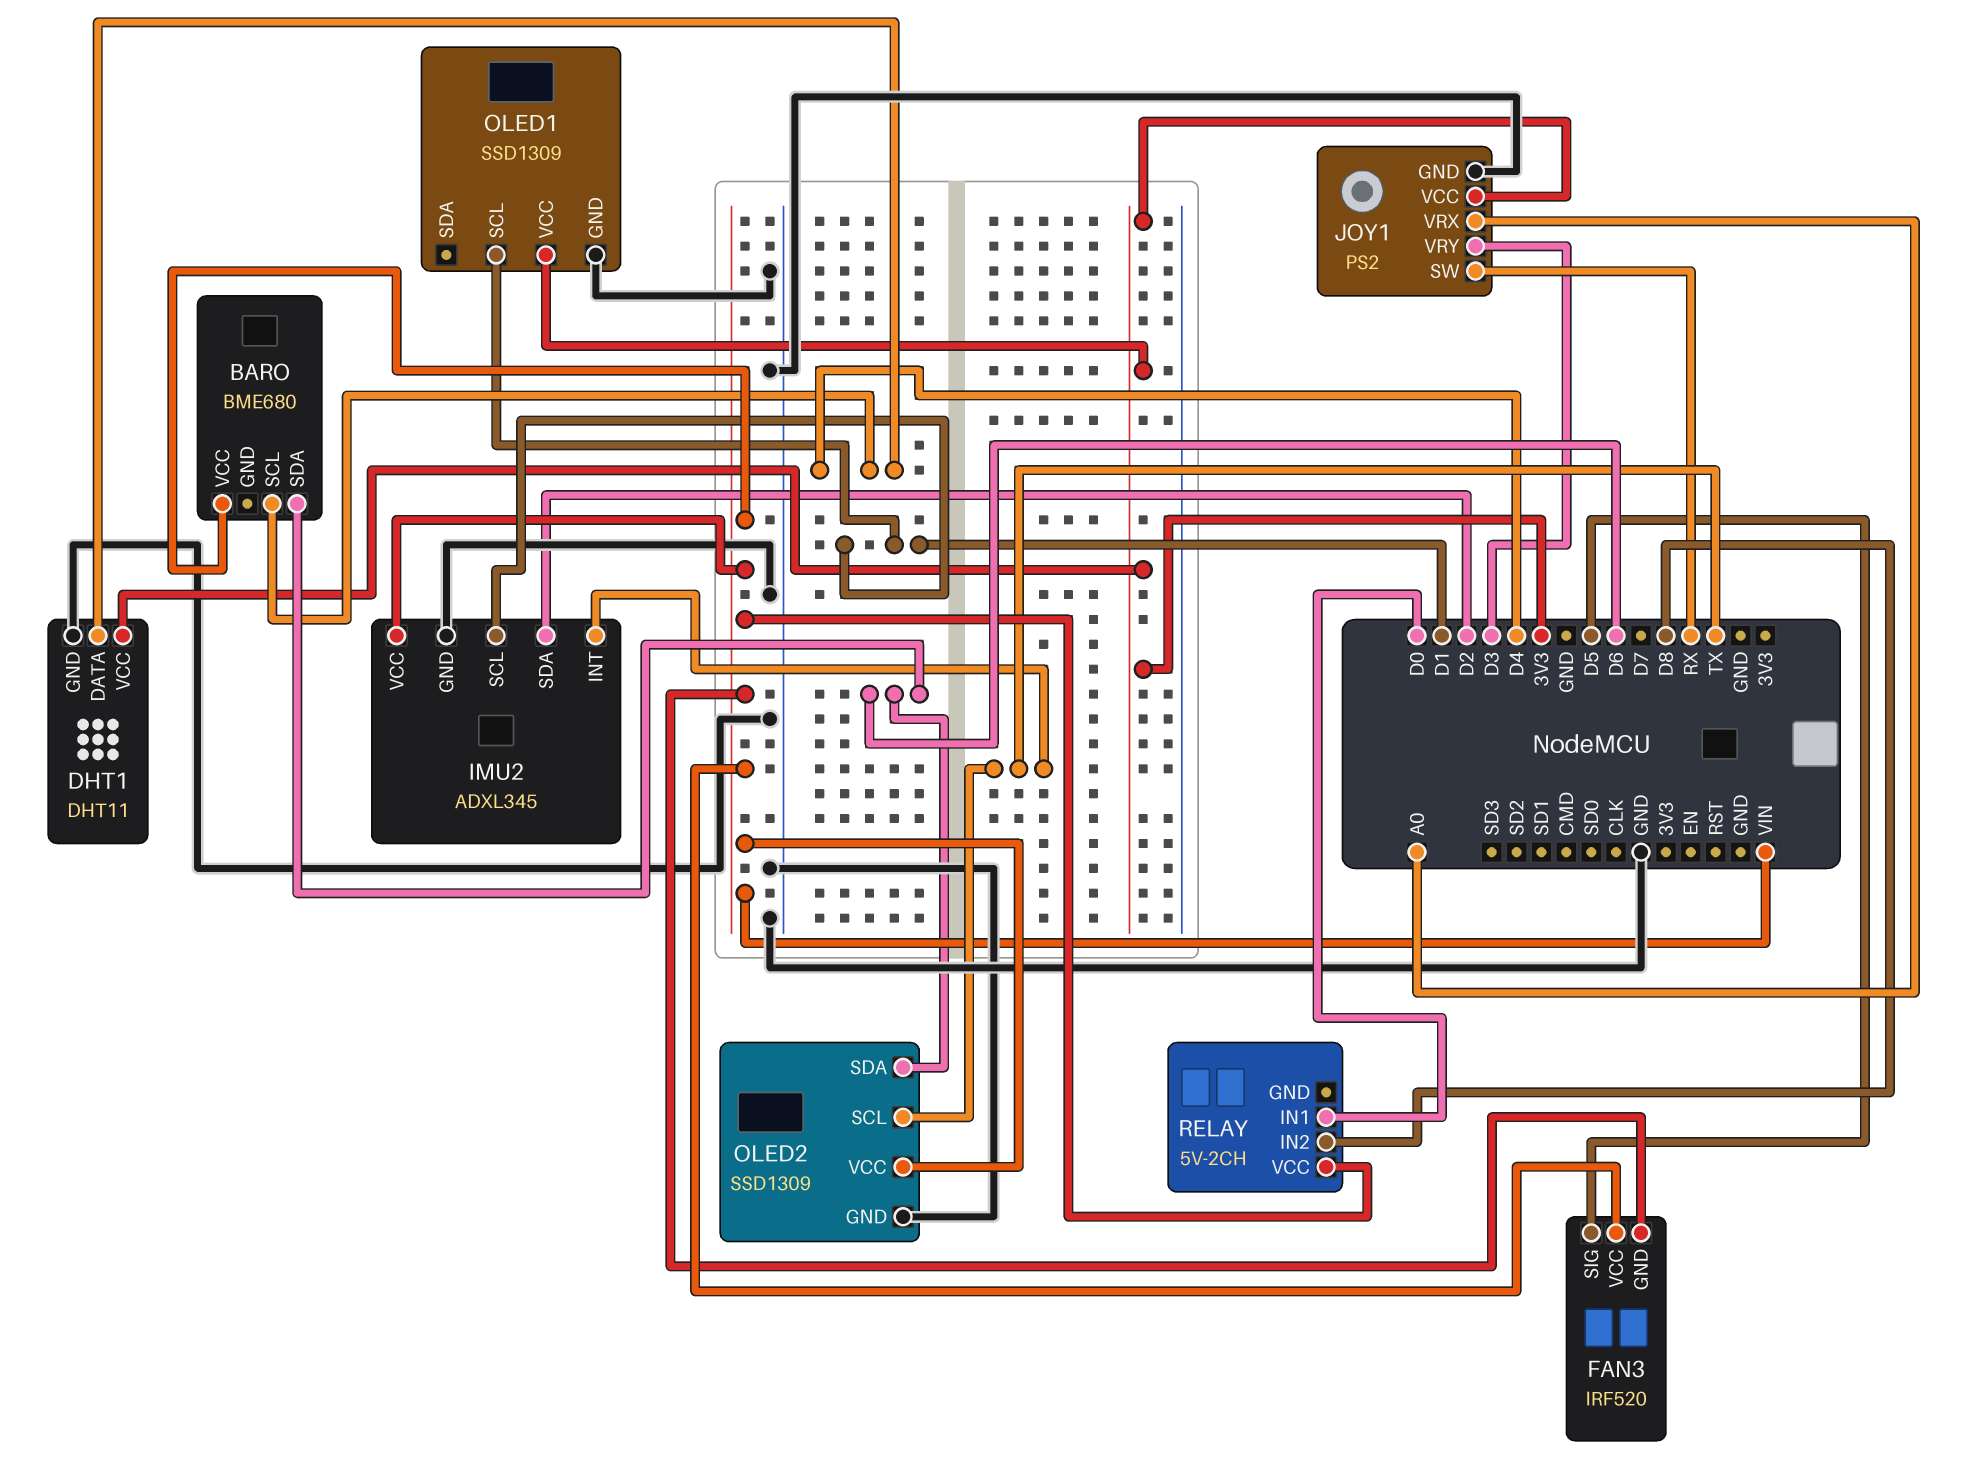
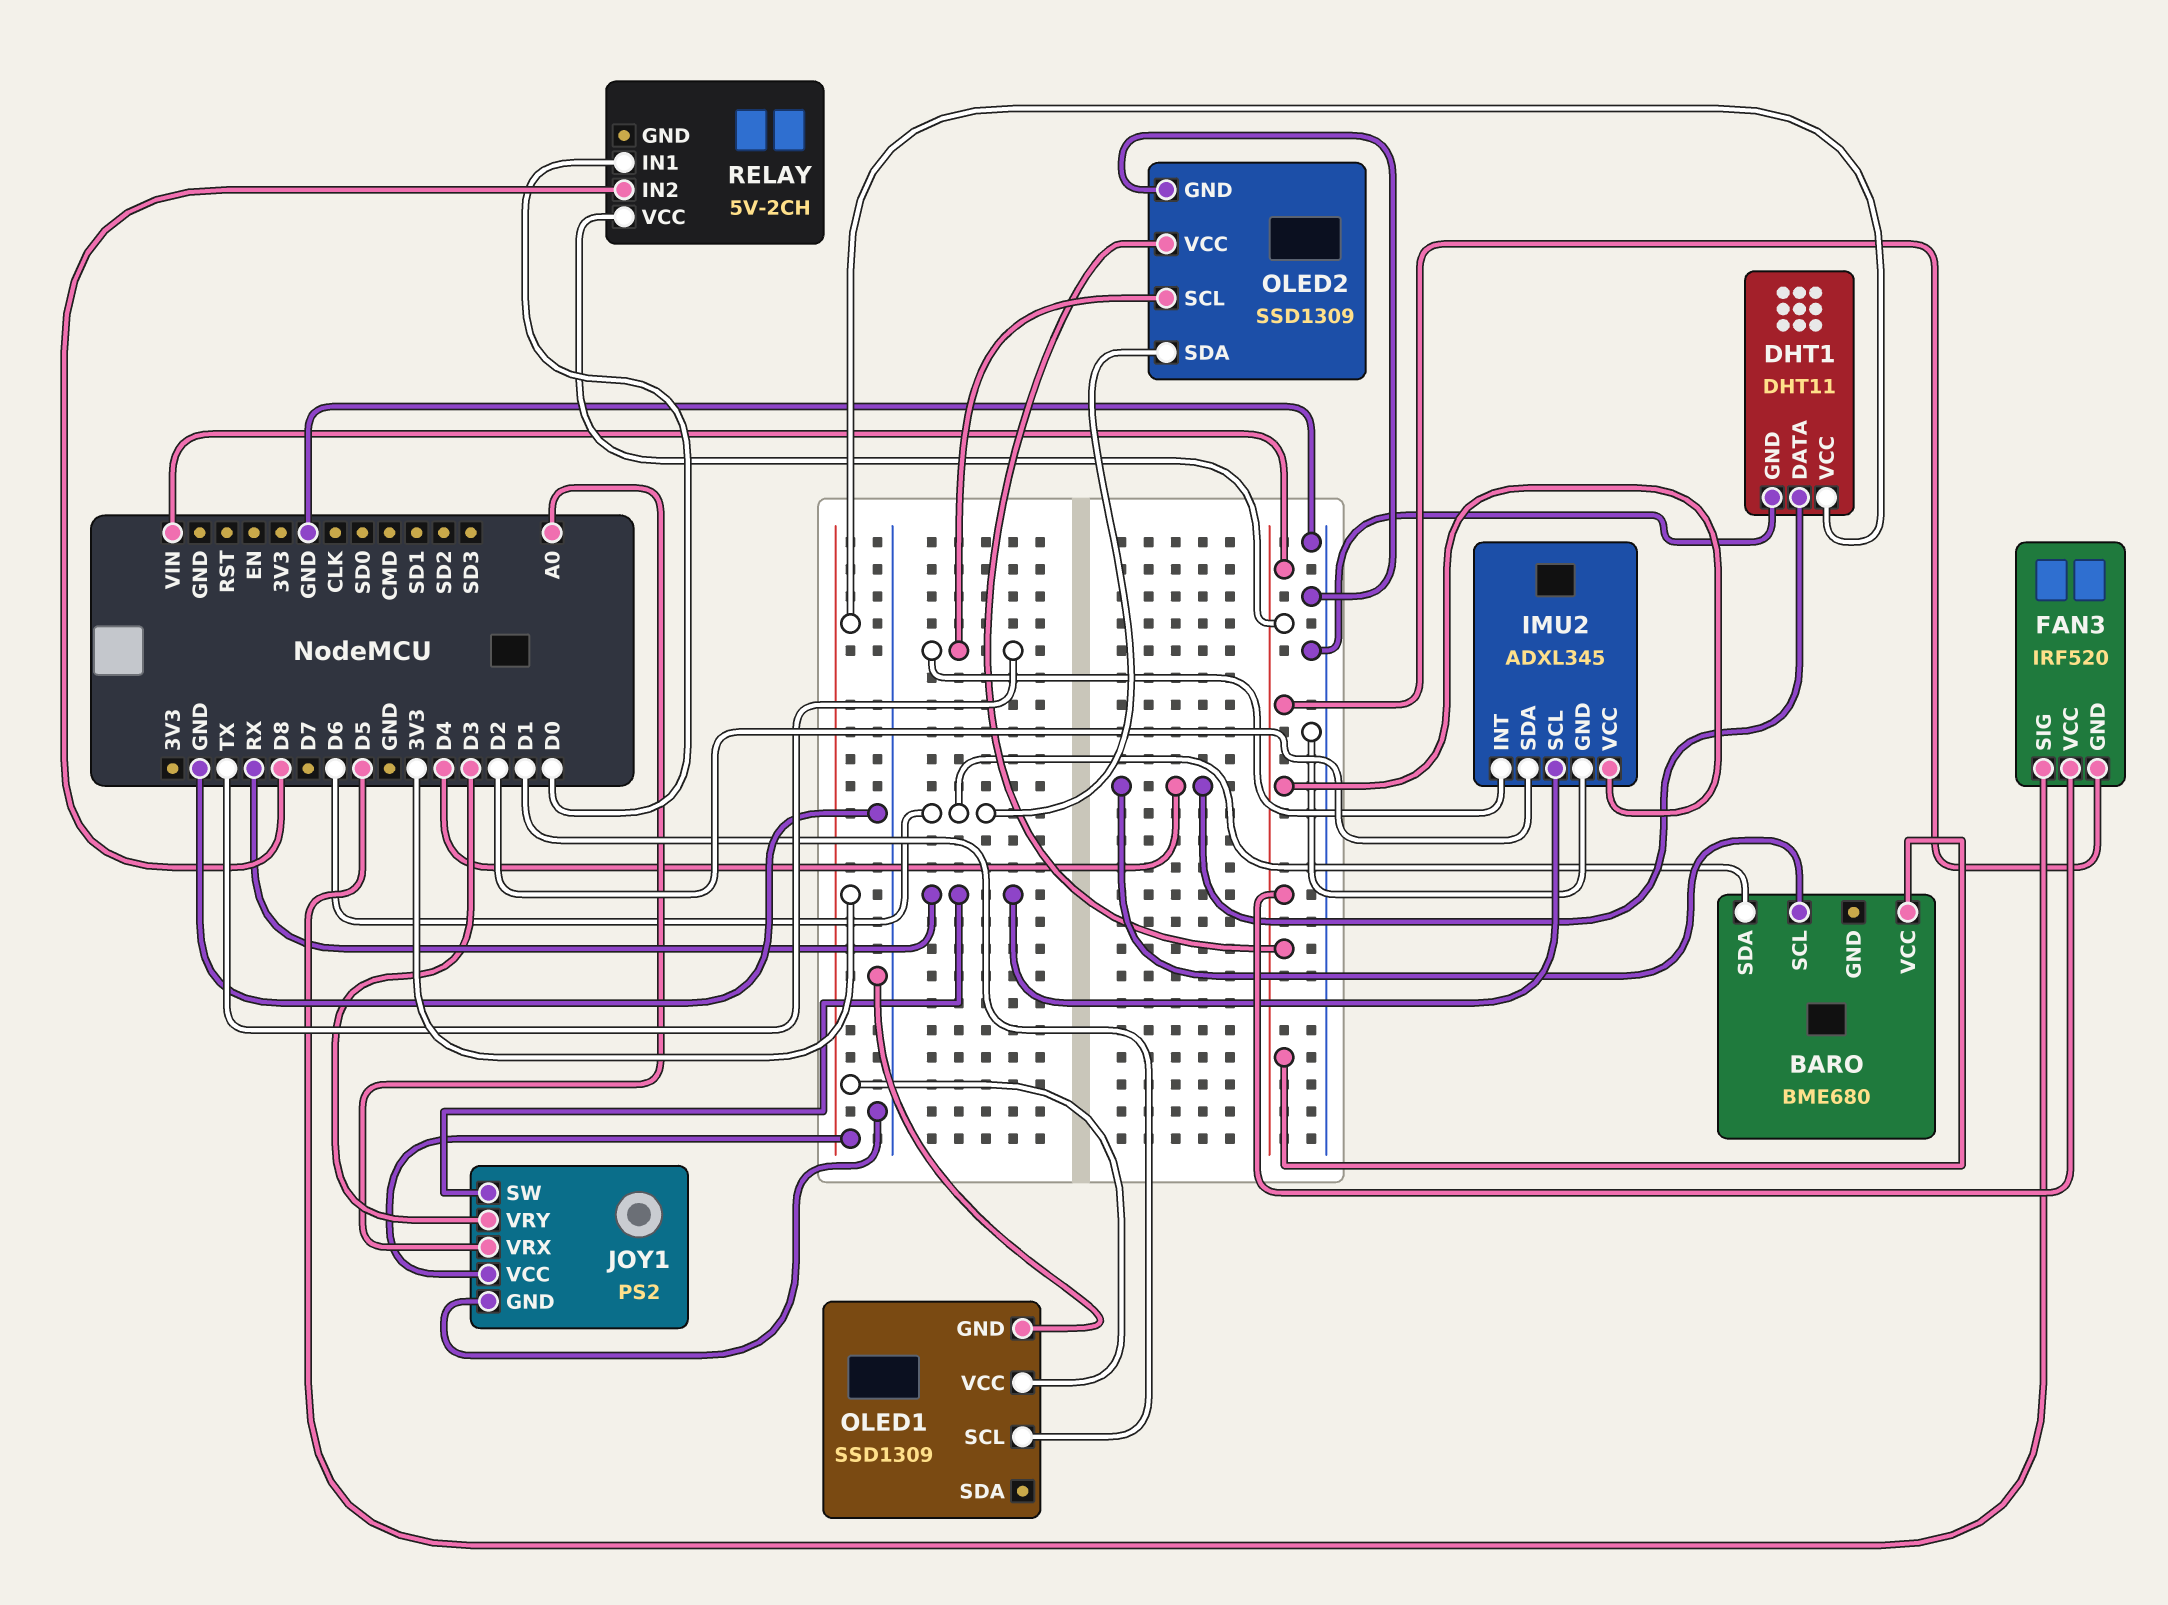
IMU2 pin SCL: D1 -> RX

